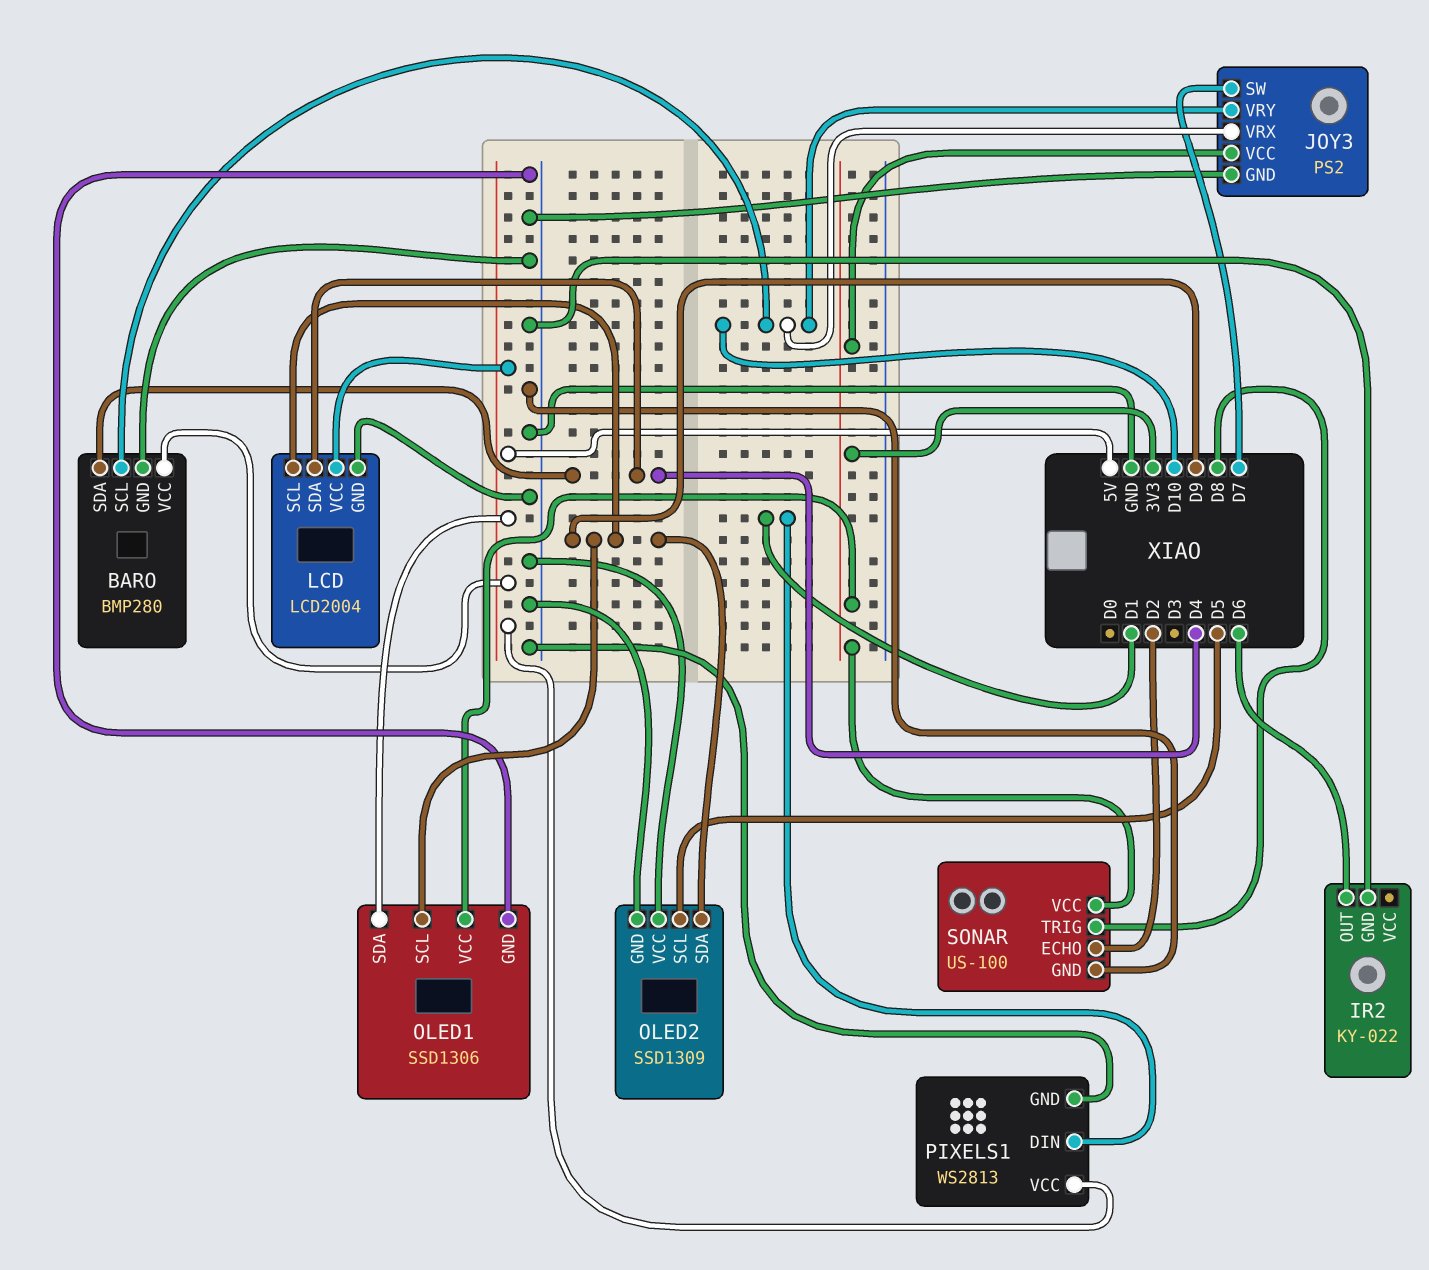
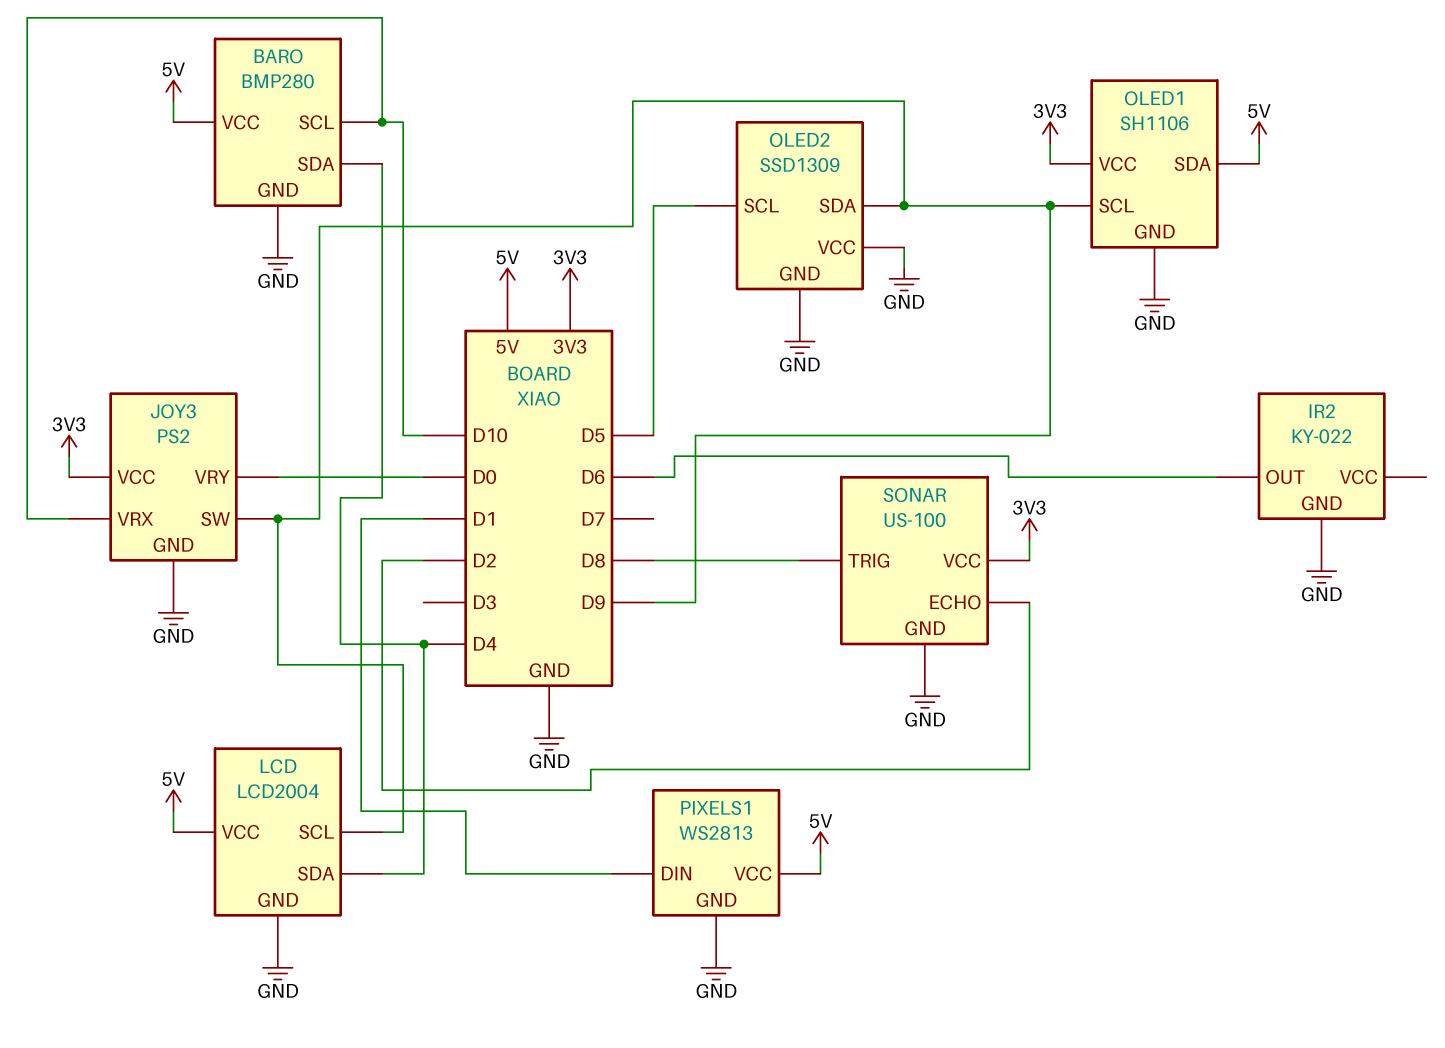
JOY3 pin SW: D7 -> D9
JOY3 pin VRY: D10 -> D0
OLED1: SSD1306 -> SH1106

